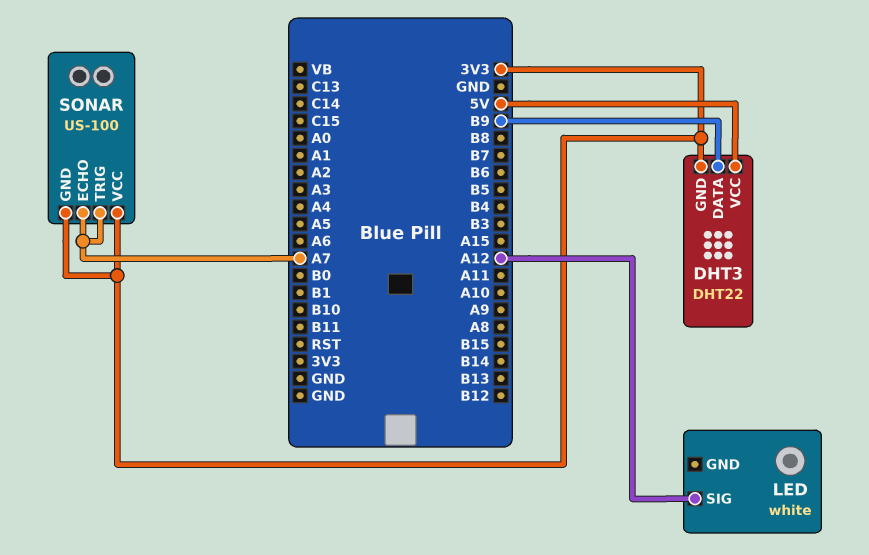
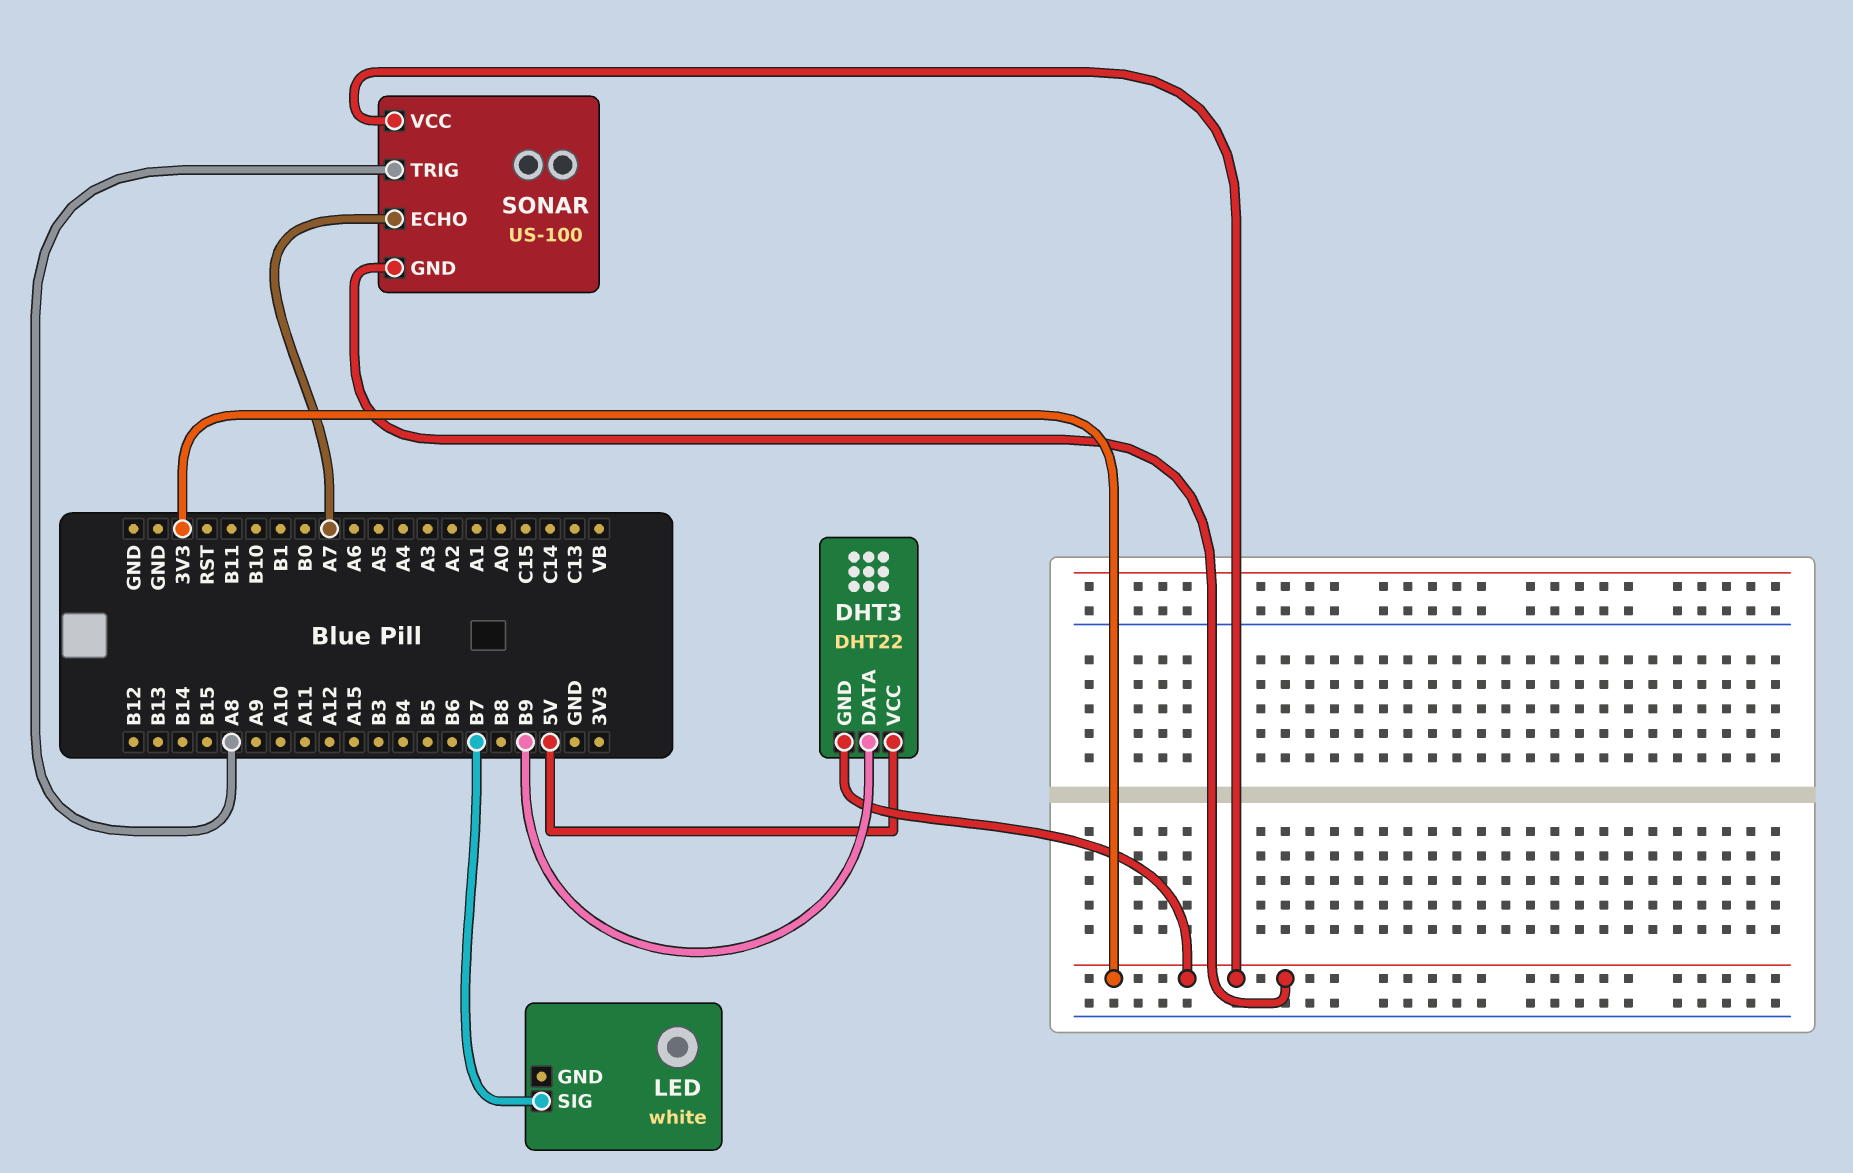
LED pin SIG: A12 -> B7
SONAR pin TRIG: A7 -> A8

